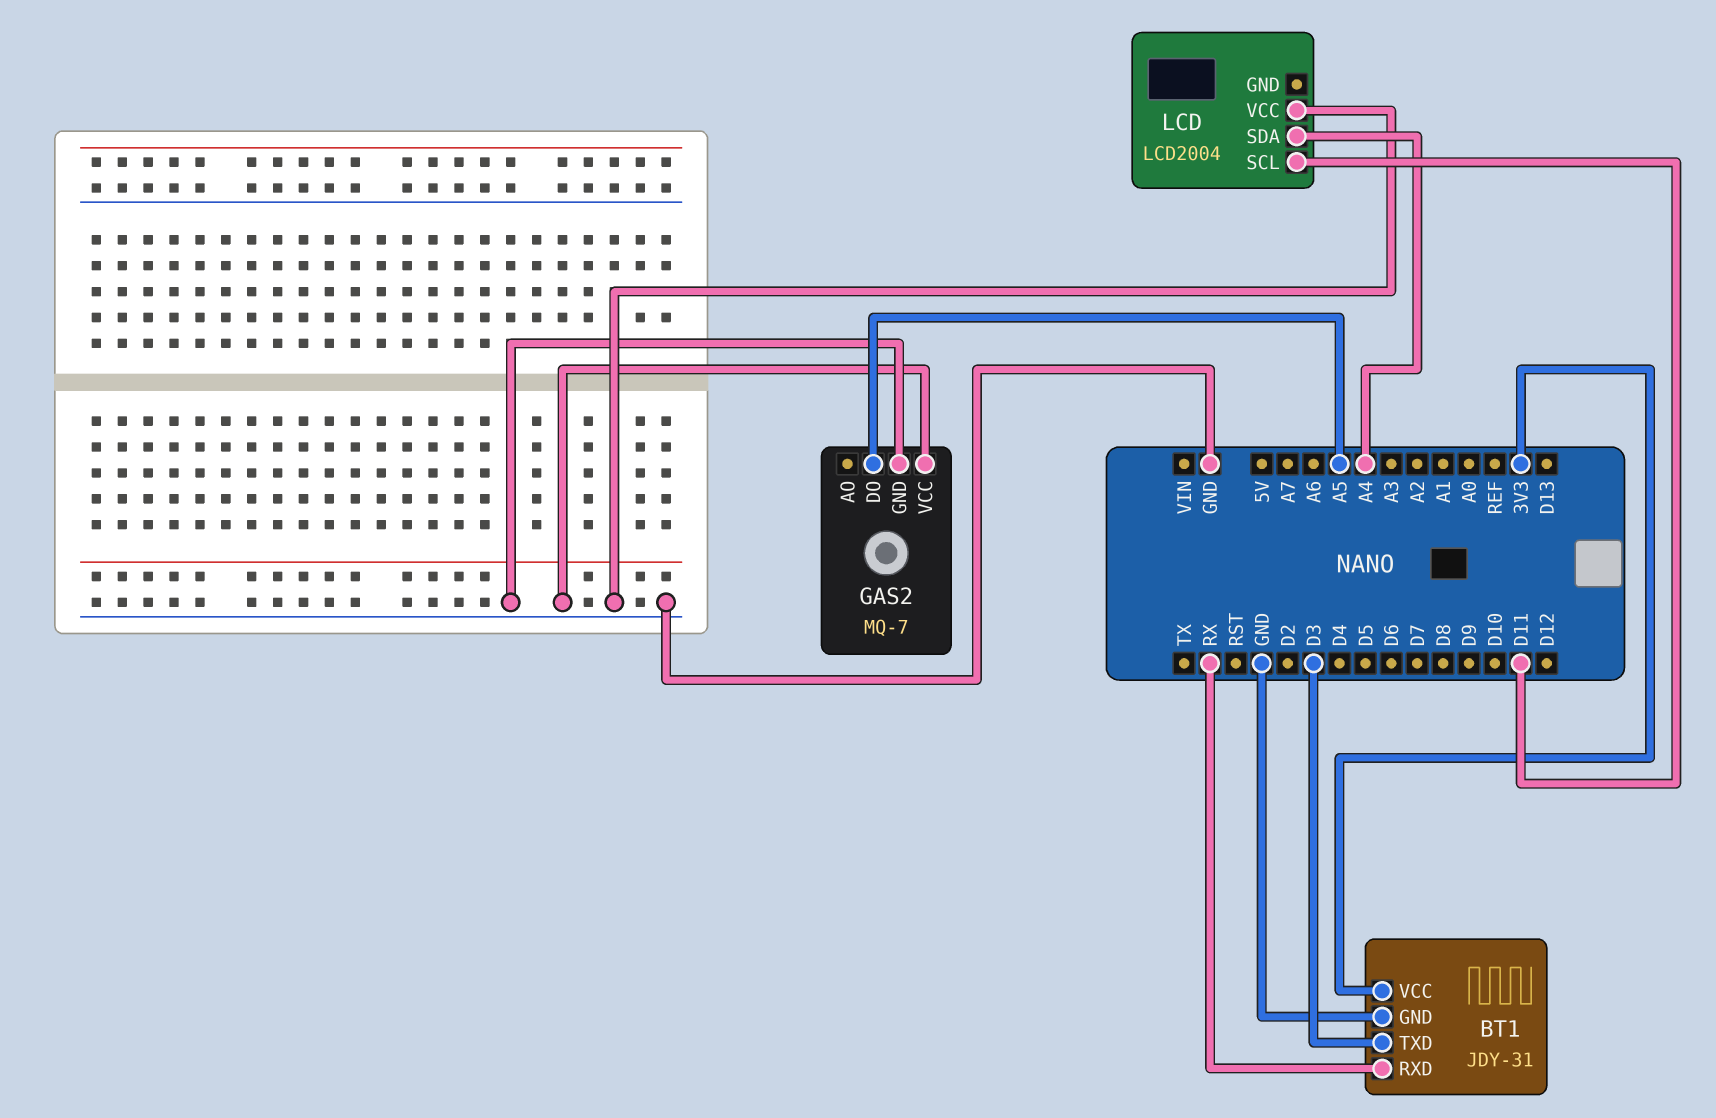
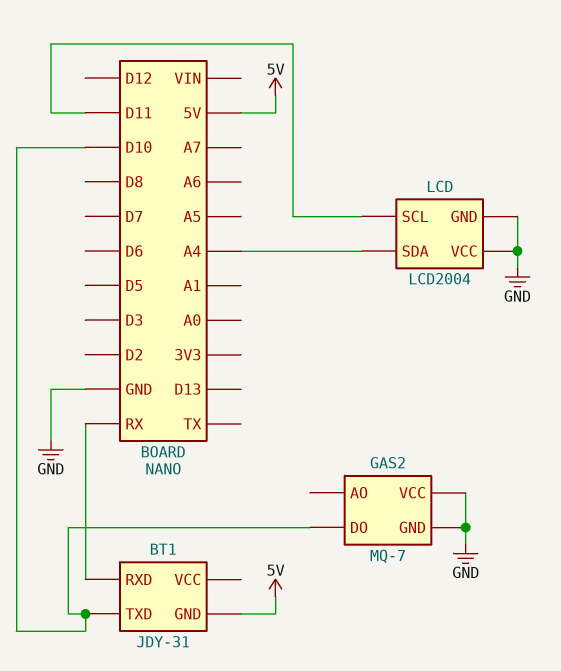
BT1 pin GND: GND -> 5V
BT1 pin TXD: D3 -> D10
BT1 pin VCC: 3V3 -> none
GAS2 pin DO: A5 -> D10
LCD pin GND: none -> GND

